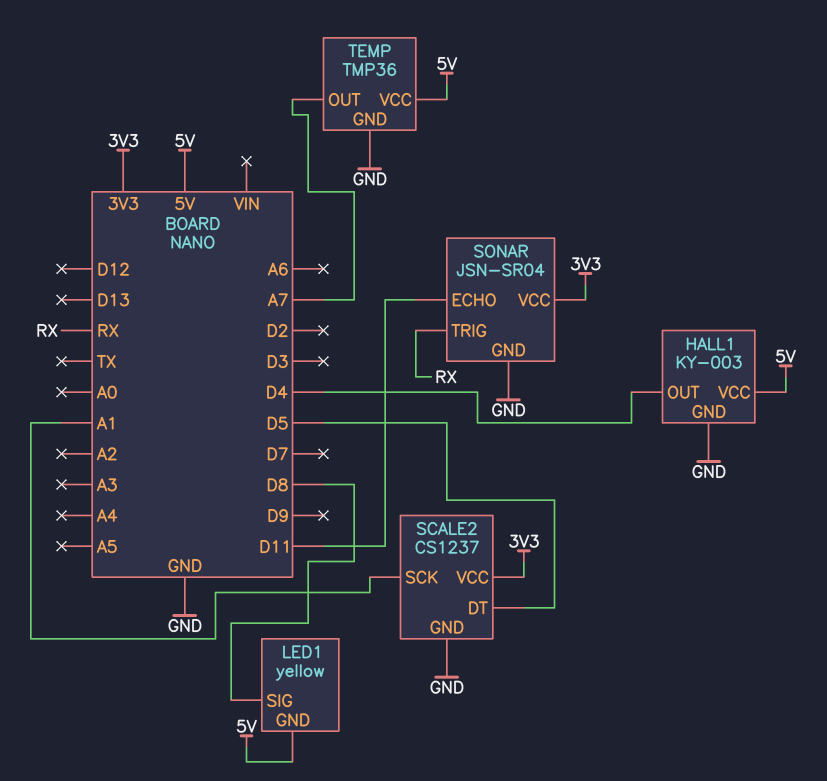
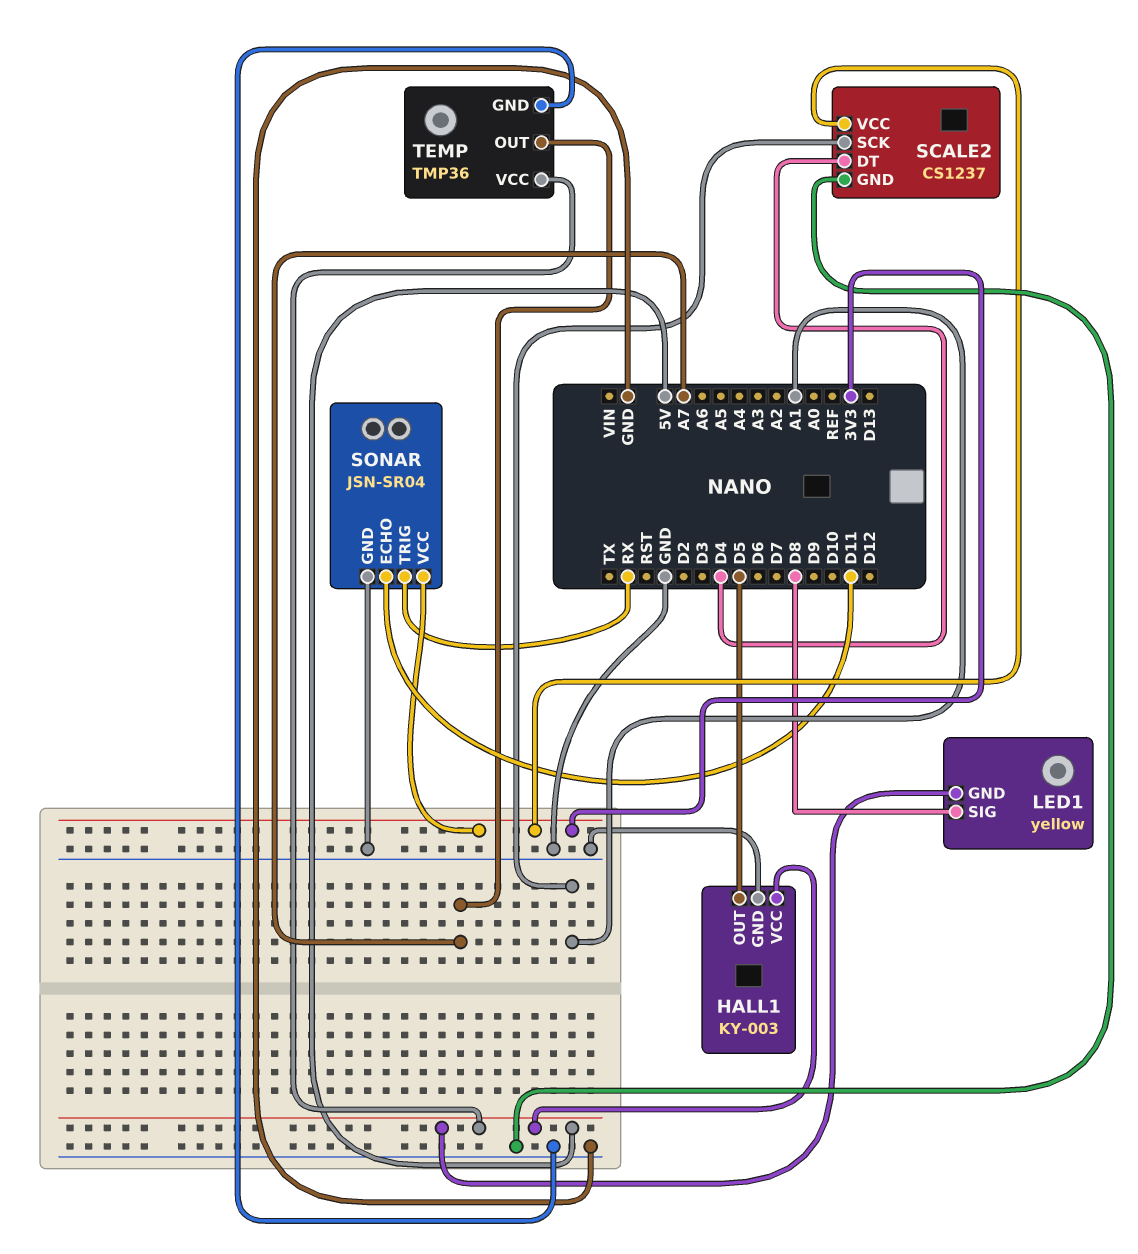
HALL1 pin OUT: D4 -> D5
SCALE2 pin DT: D5 -> D4

